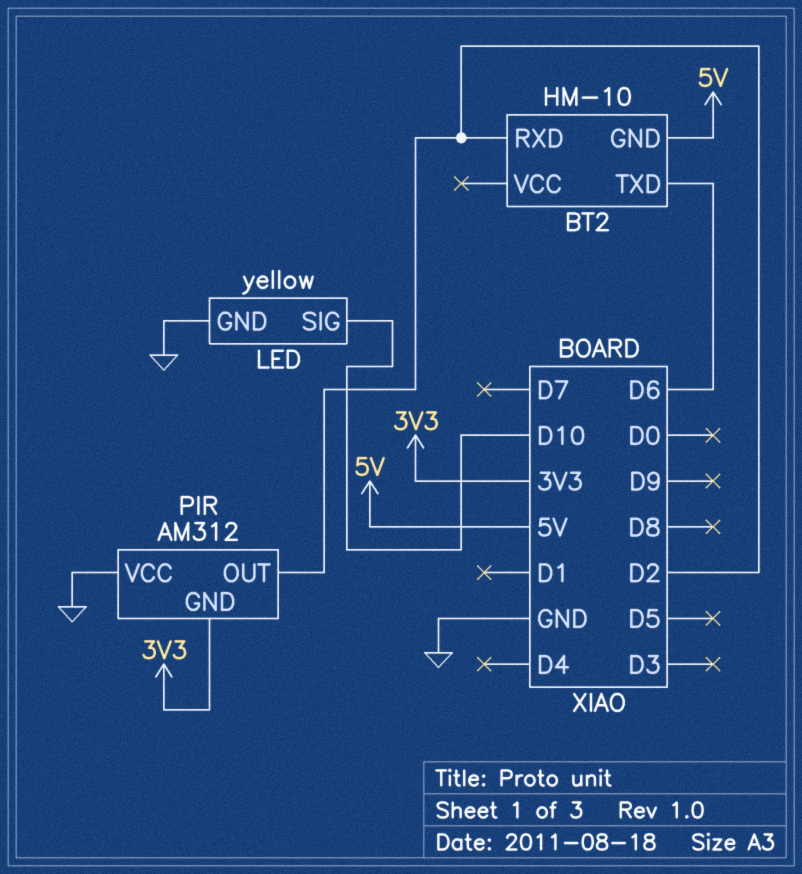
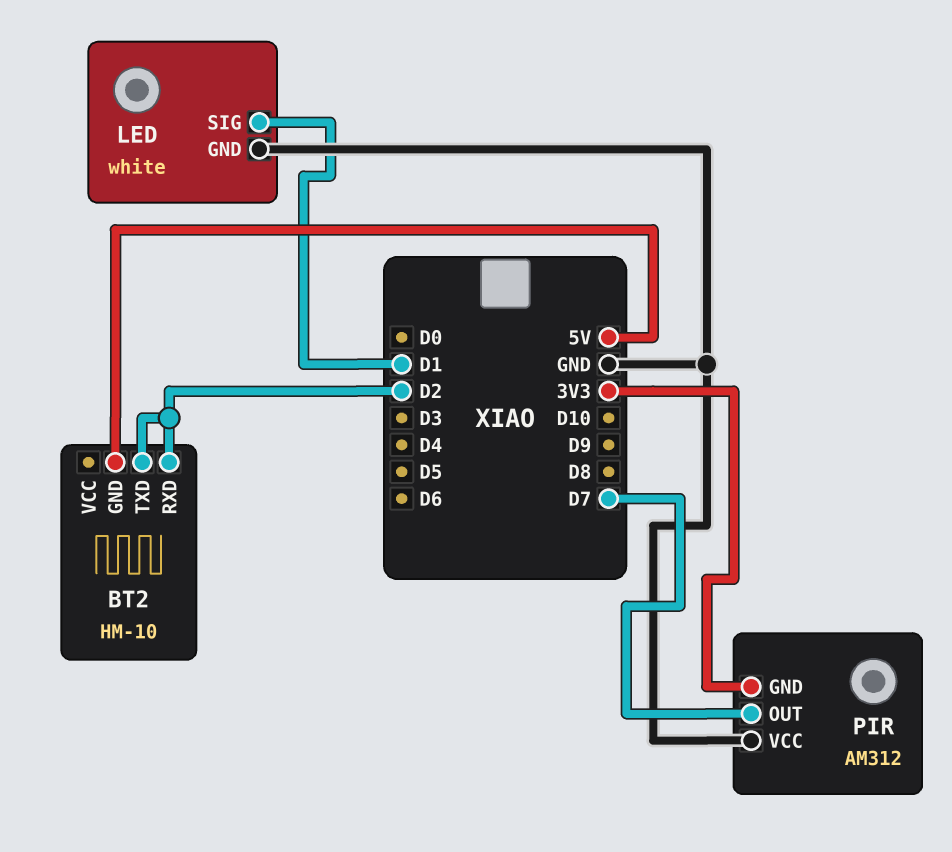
BT2 pin TXD: D6 -> D2
LED: yellow -> white
LED pin SIG: D10 -> D1
PIR pin OUT: D2 -> D7

